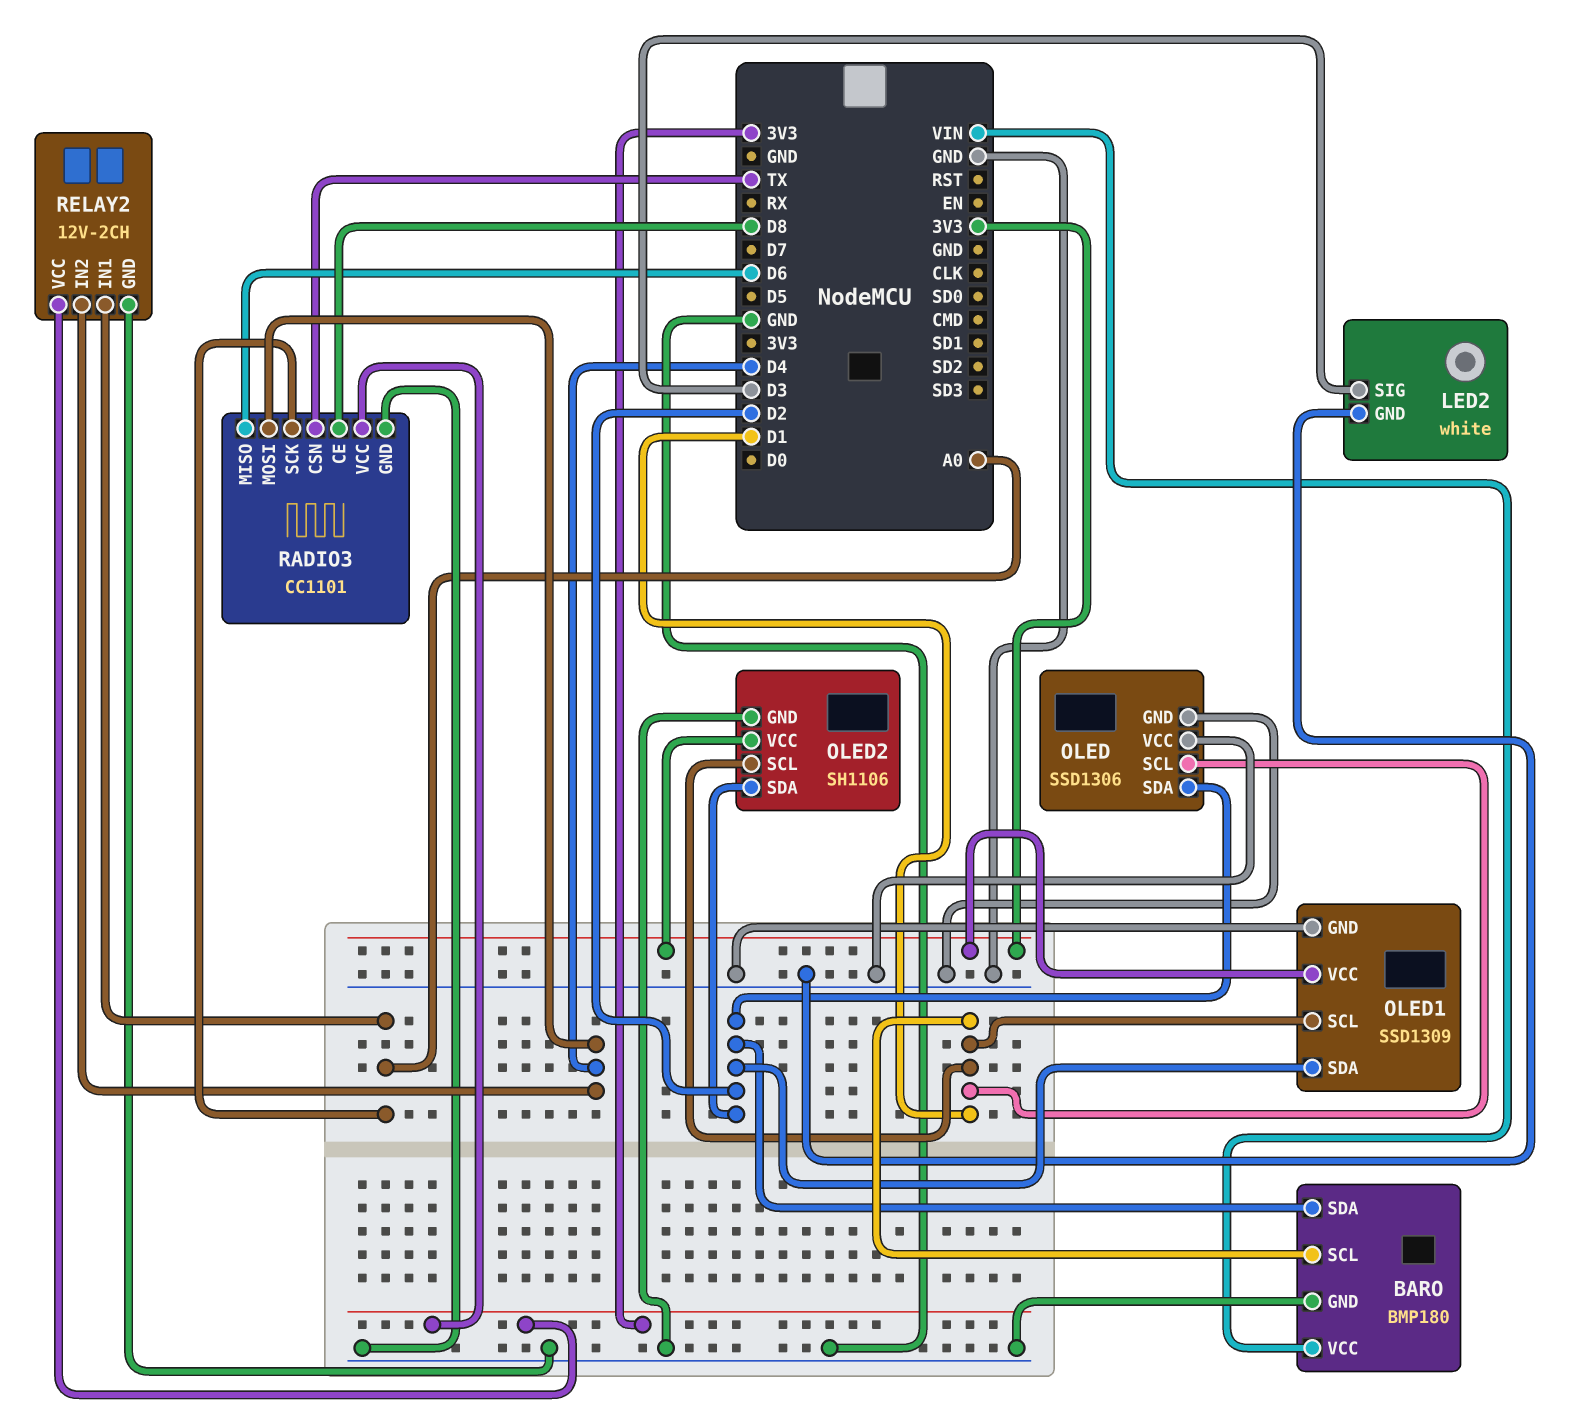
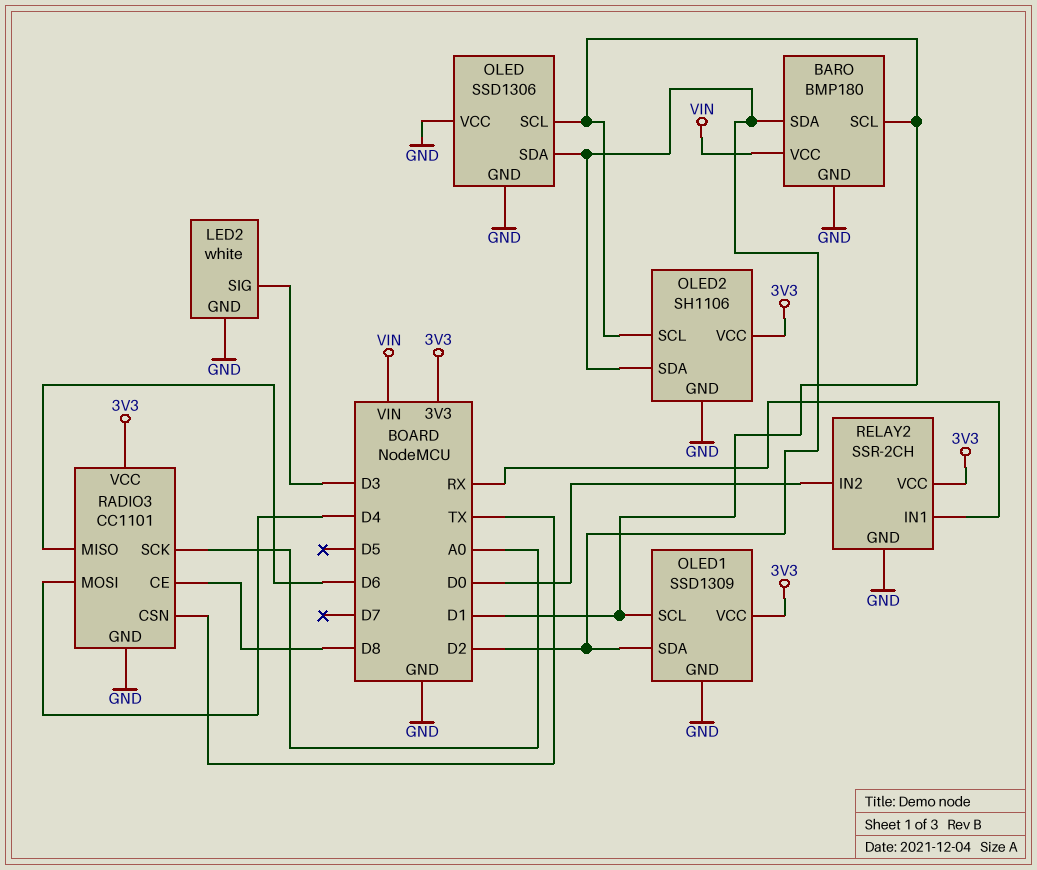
RELAY2: 12V-2CH -> SSR-2CH
RELAY2 pin IN1: A0 -> RX
RELAY2 pin IN2: D4 -> D0

